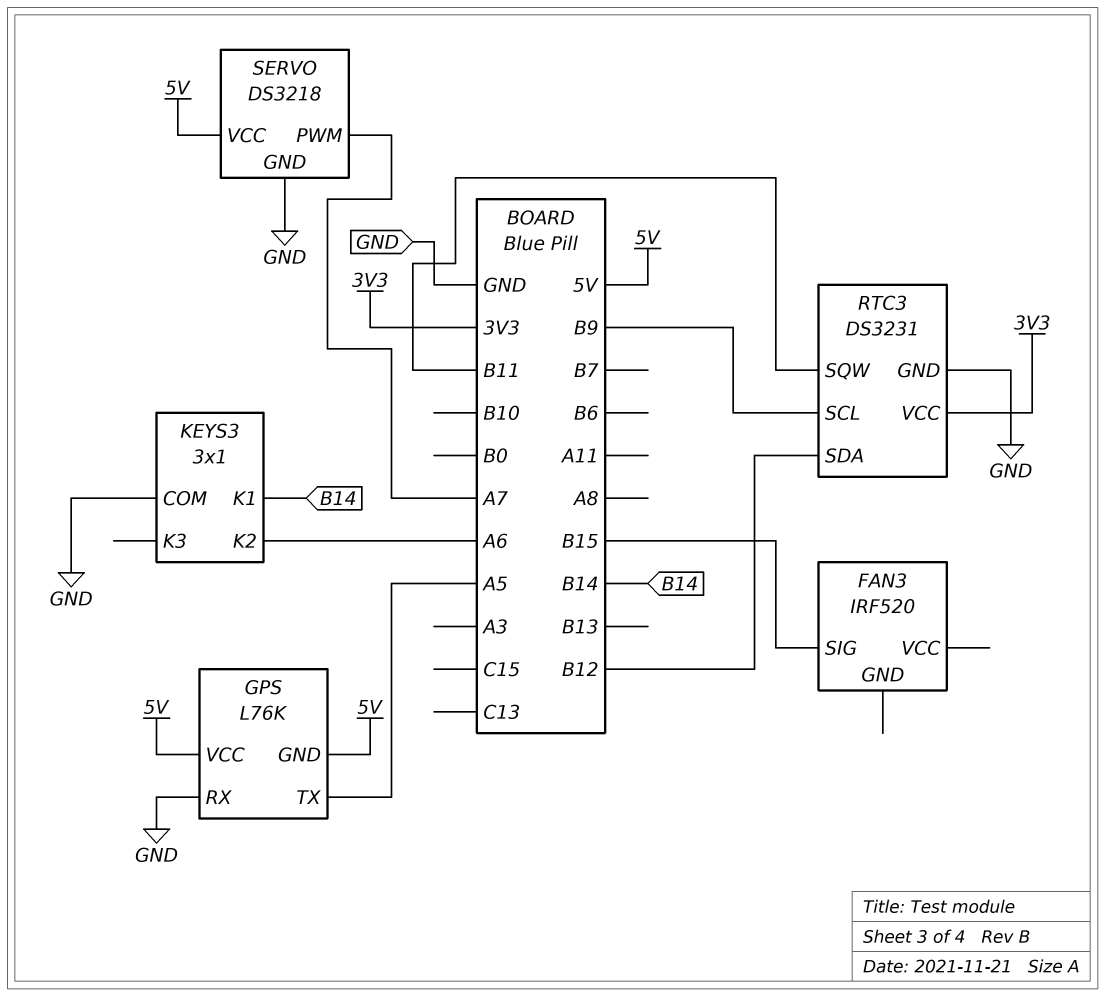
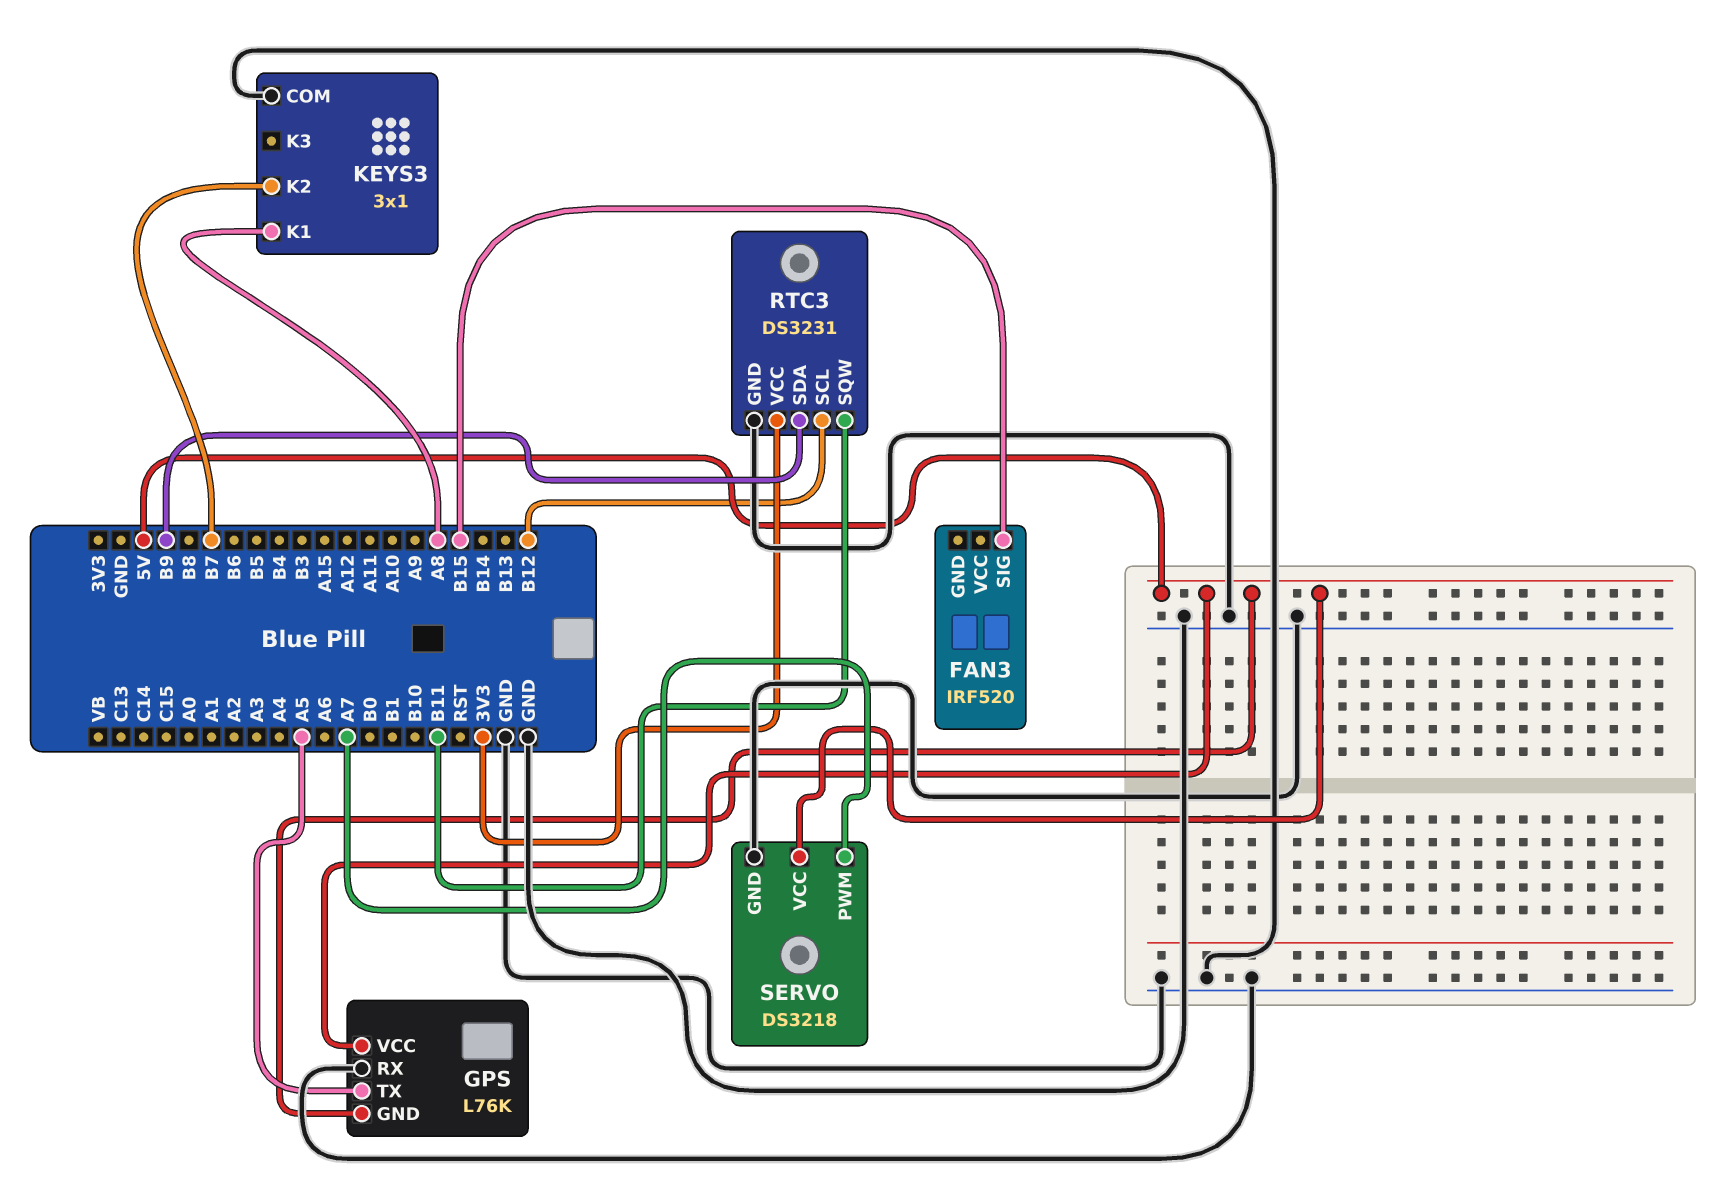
KEYS3 pin K1: B14 -> A8
KEYS3 pin K2: A6 -> B7
RTC3 pin SCL: B9 -> B12
RTC3 pin SDA: B12 -> B9

